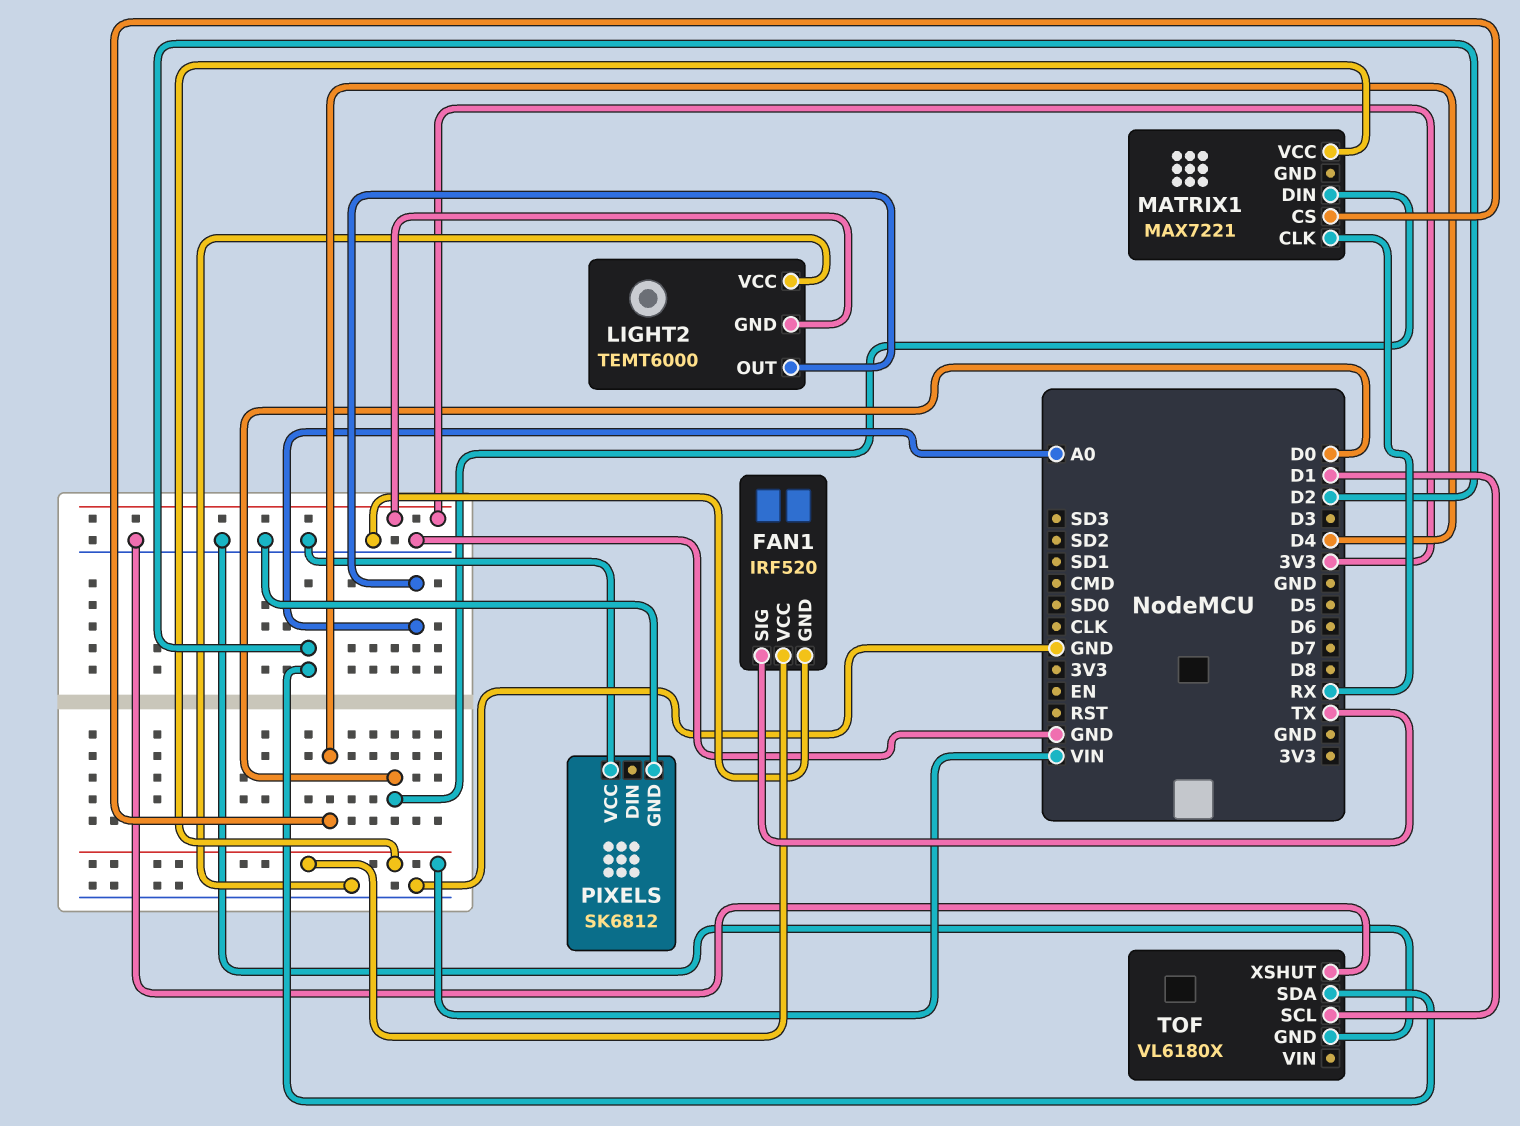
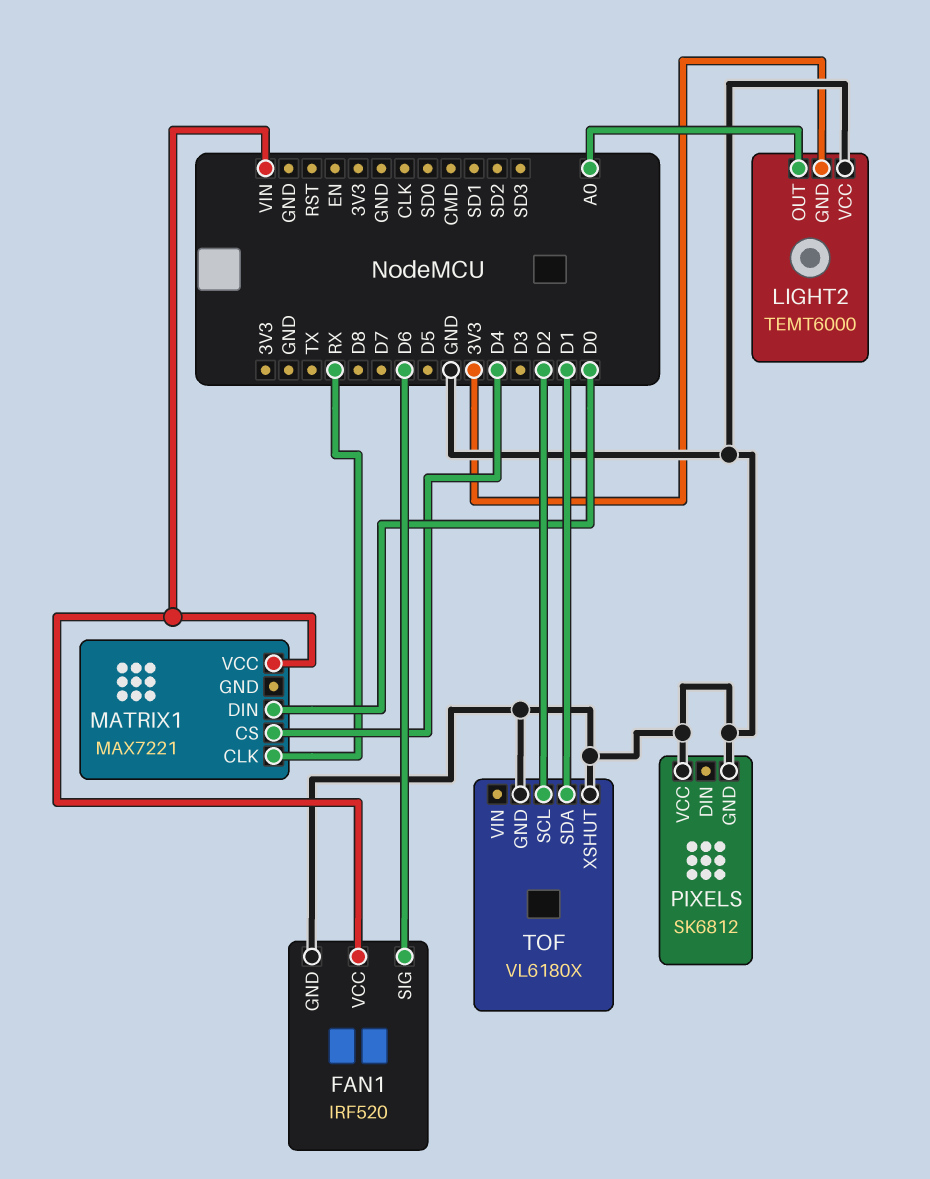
FAN1 pin SIG: TX -> D6
TOF pin SCL: D1 -> D2
TOF pin SDA: D2 -> D1

